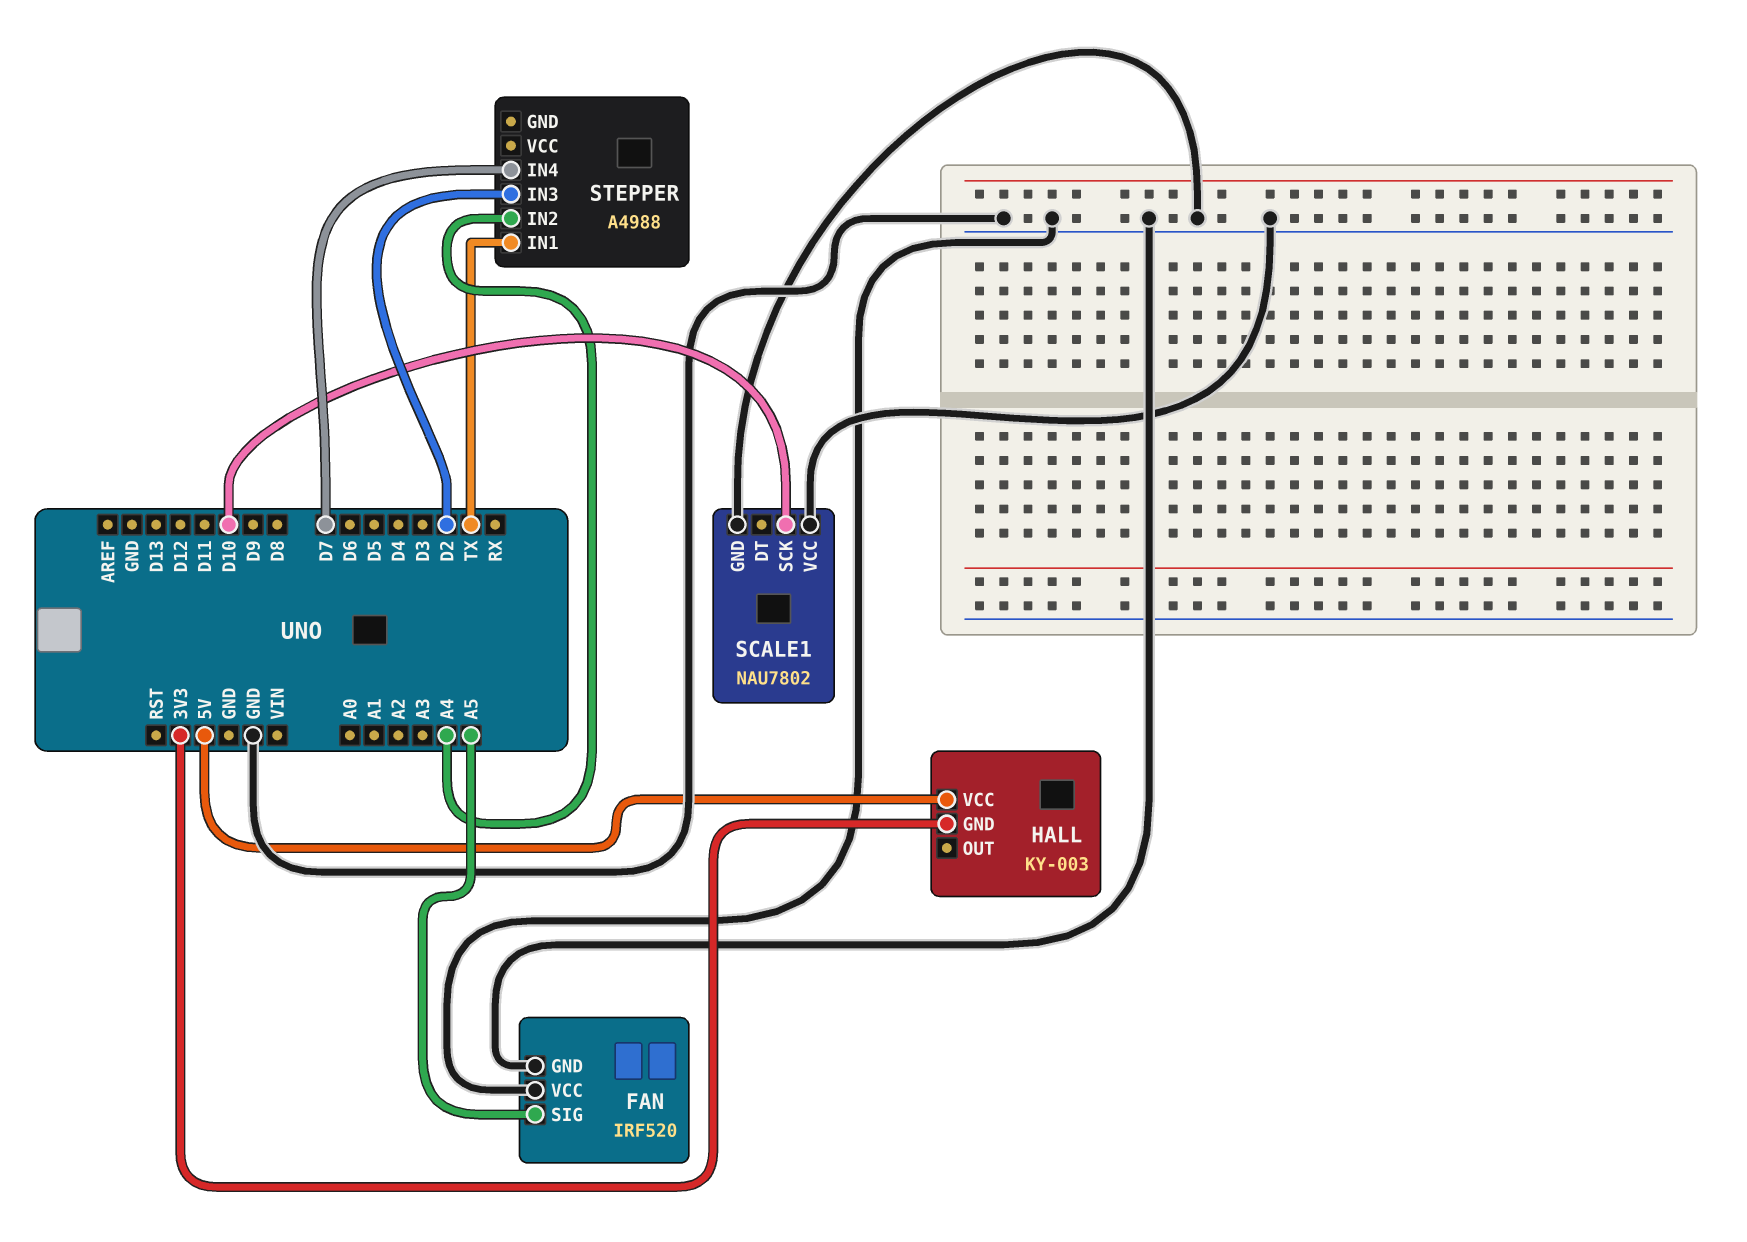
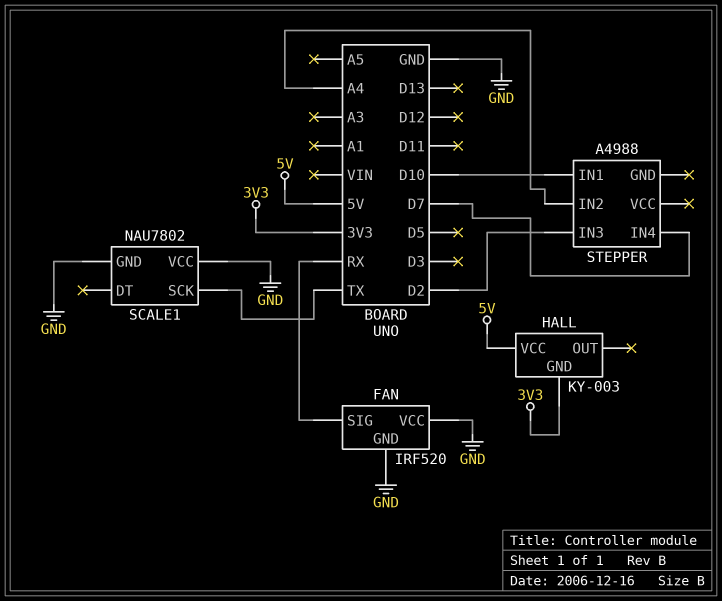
FAN pin SIG: A5 -> RX
SCALE1 pin SCK: D10 -> TX
STEPPER pin IN1: TX -> D10

